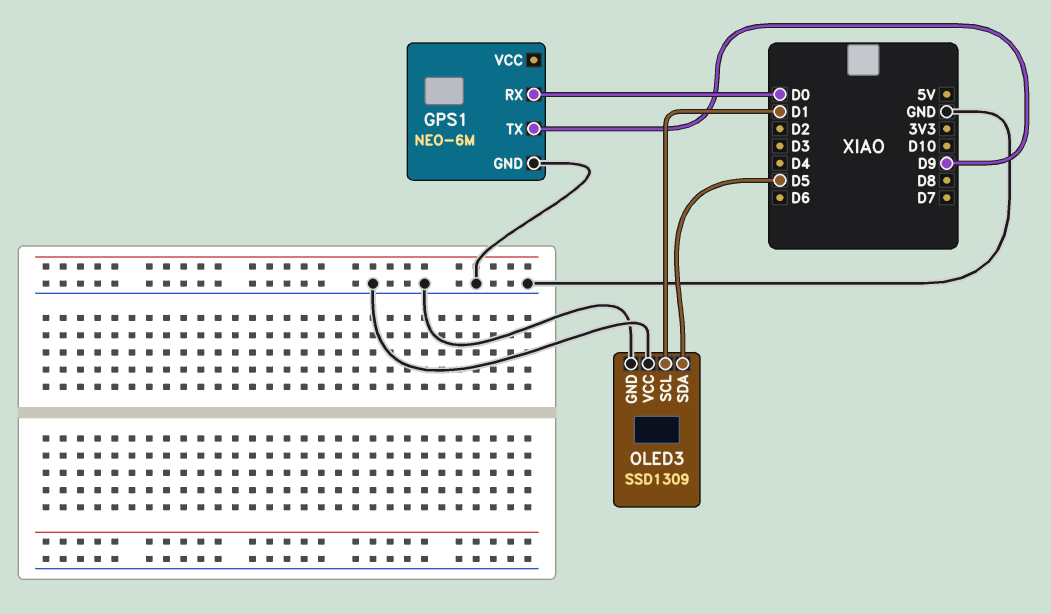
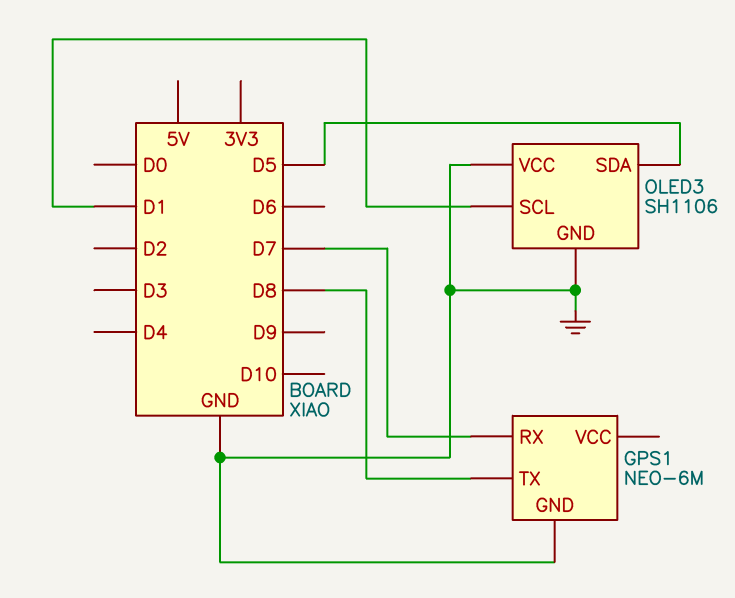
GPS1 pin RX: D0 -> D7
GPS1 pin TX: D9 -> D8
OLED3: SSD1309 -> SH1106

